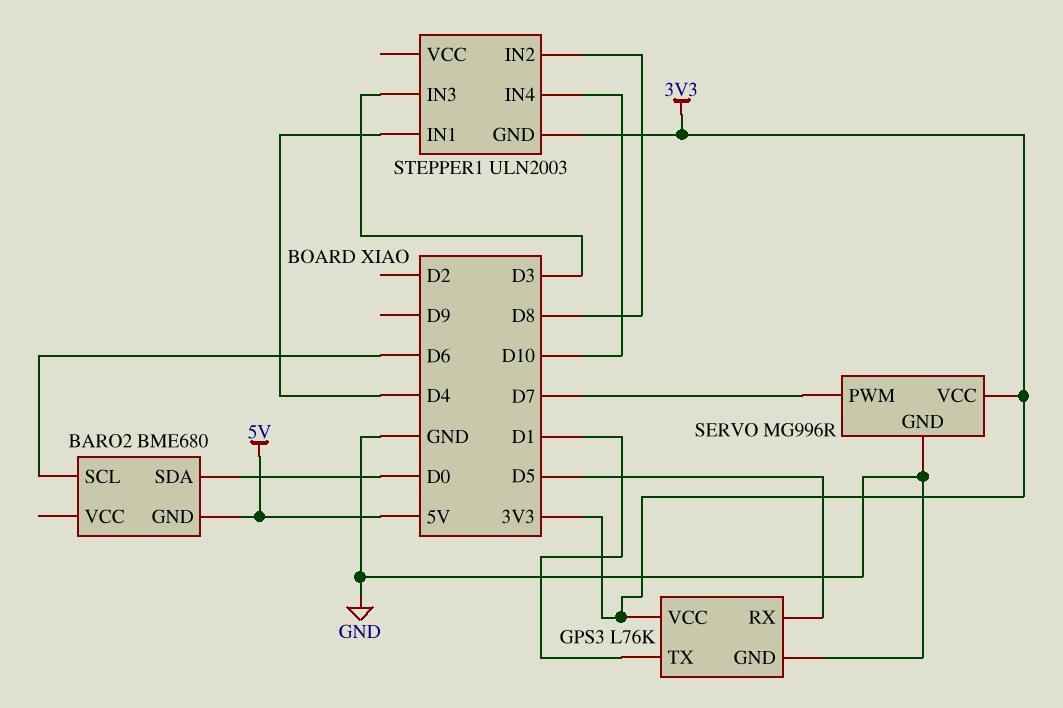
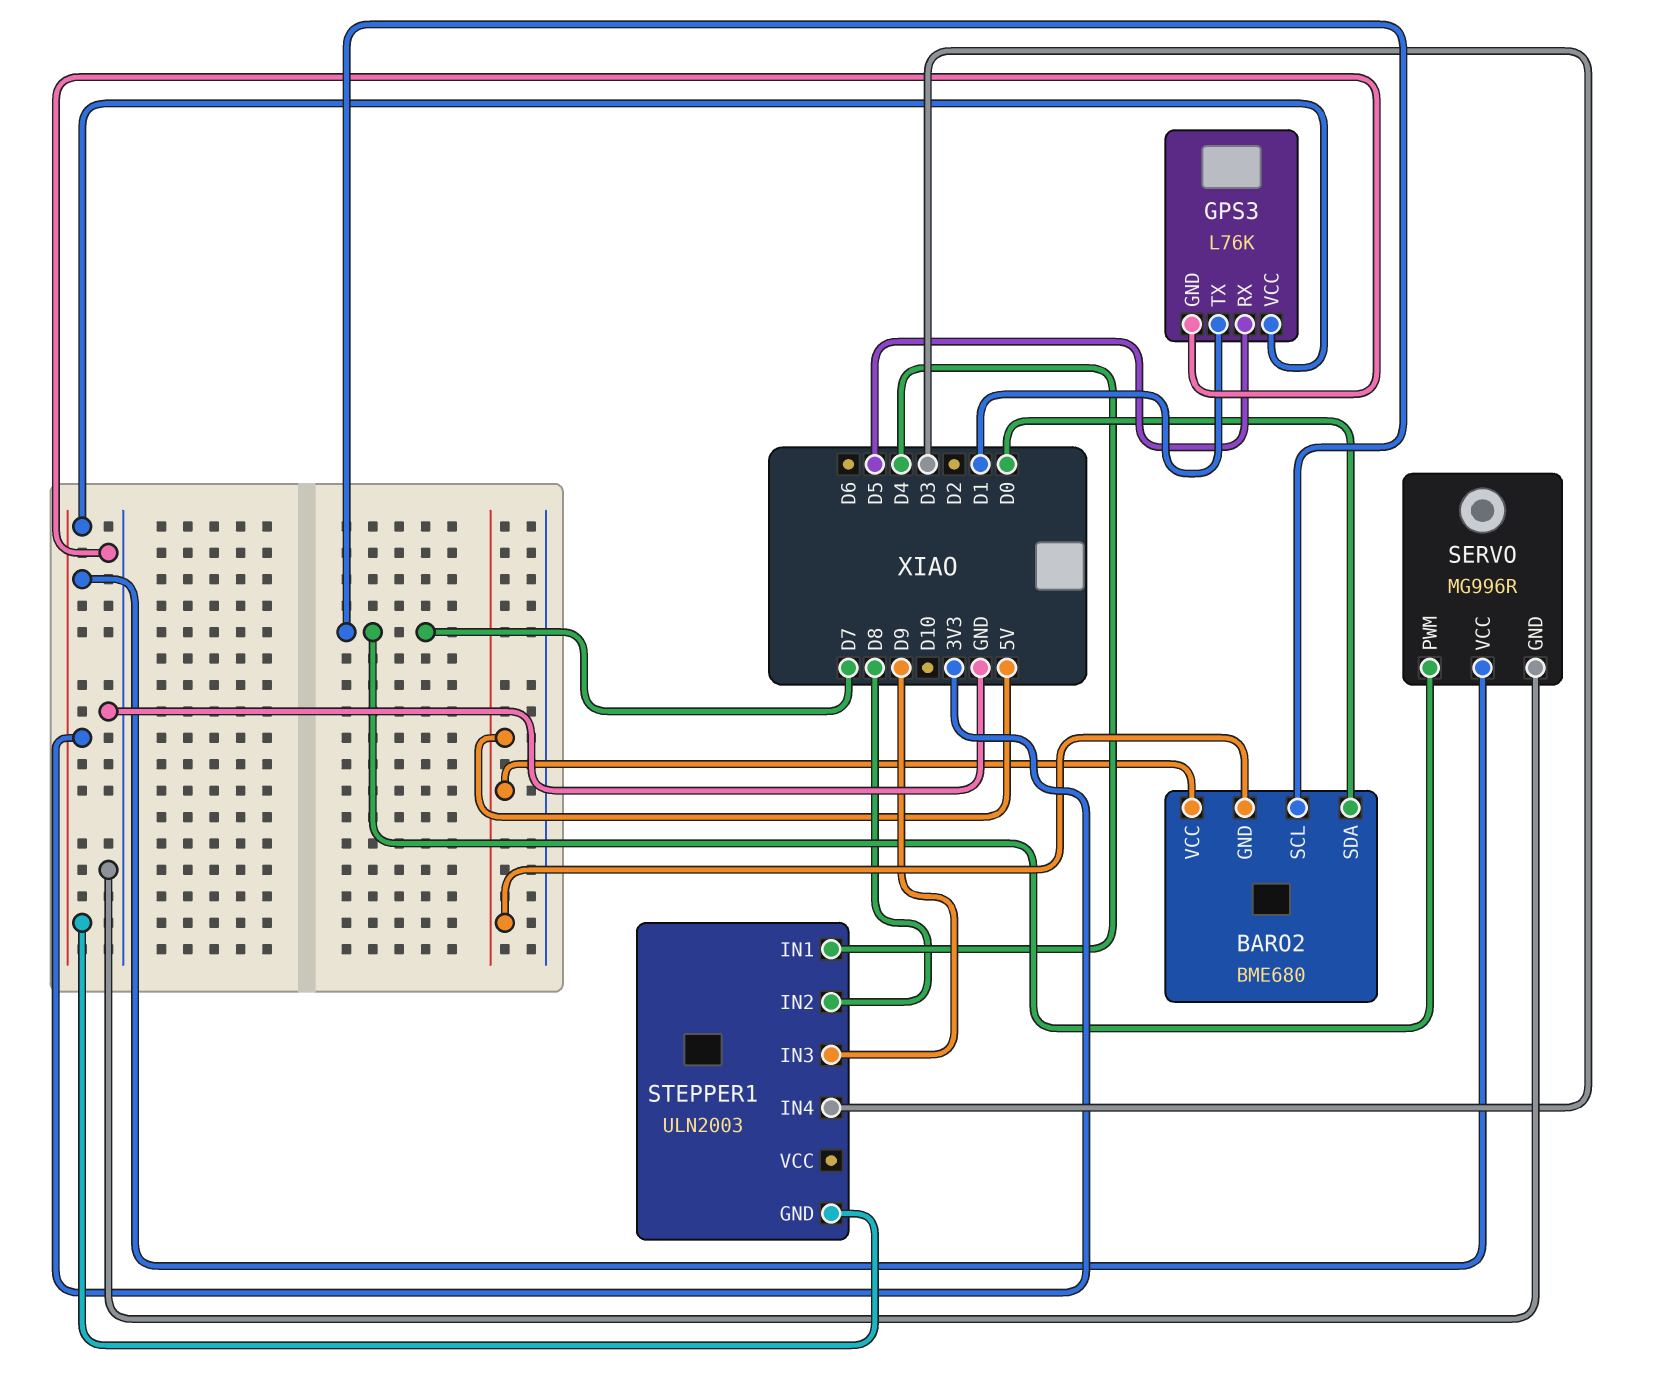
BARO2 pin SCL: D6 -> D7
BARO2 pin VCC: none -> 5V
STEPPER1 pin IN3: D3 -> D9
STEPPER1 pin IN4: D10 -> D3

